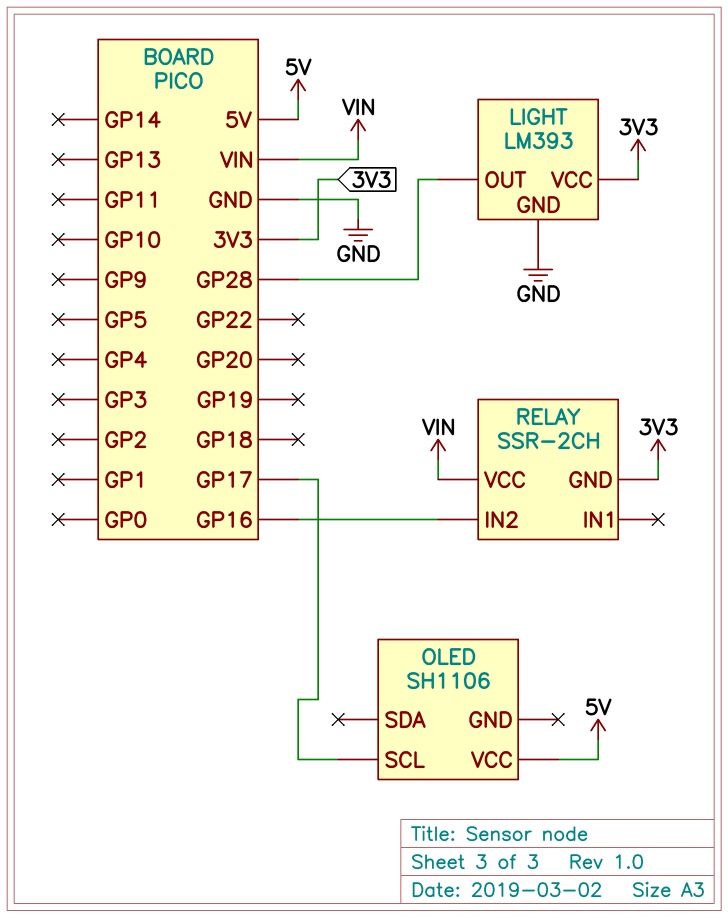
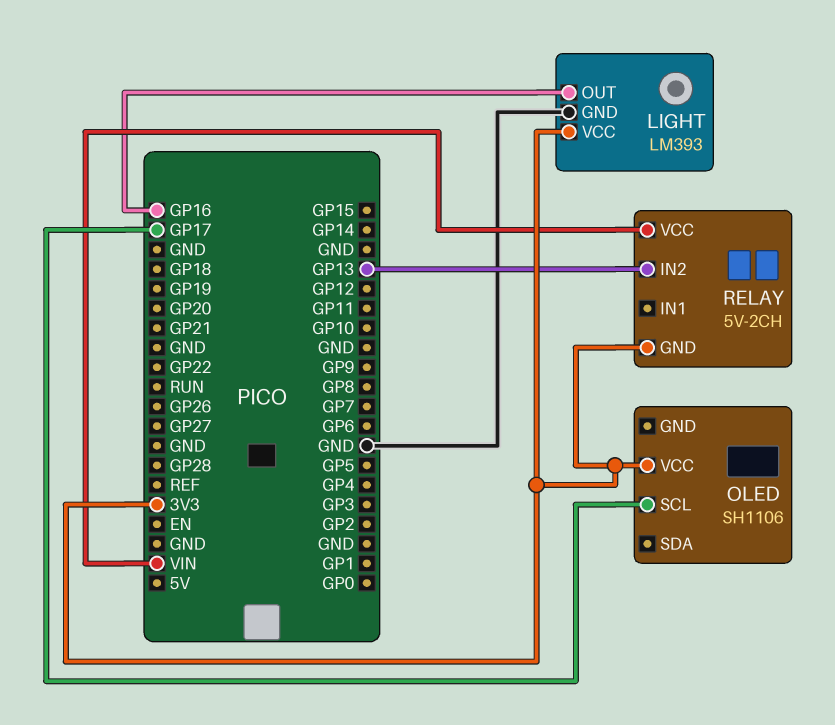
LIGHT pin OUT: GP28 -> GP16
OLED pin VCC: 5V -> 3V3
RELAY: SSR-2CH -> 5V-2CH
RELAY pin IN2: GP16 -> GP13

